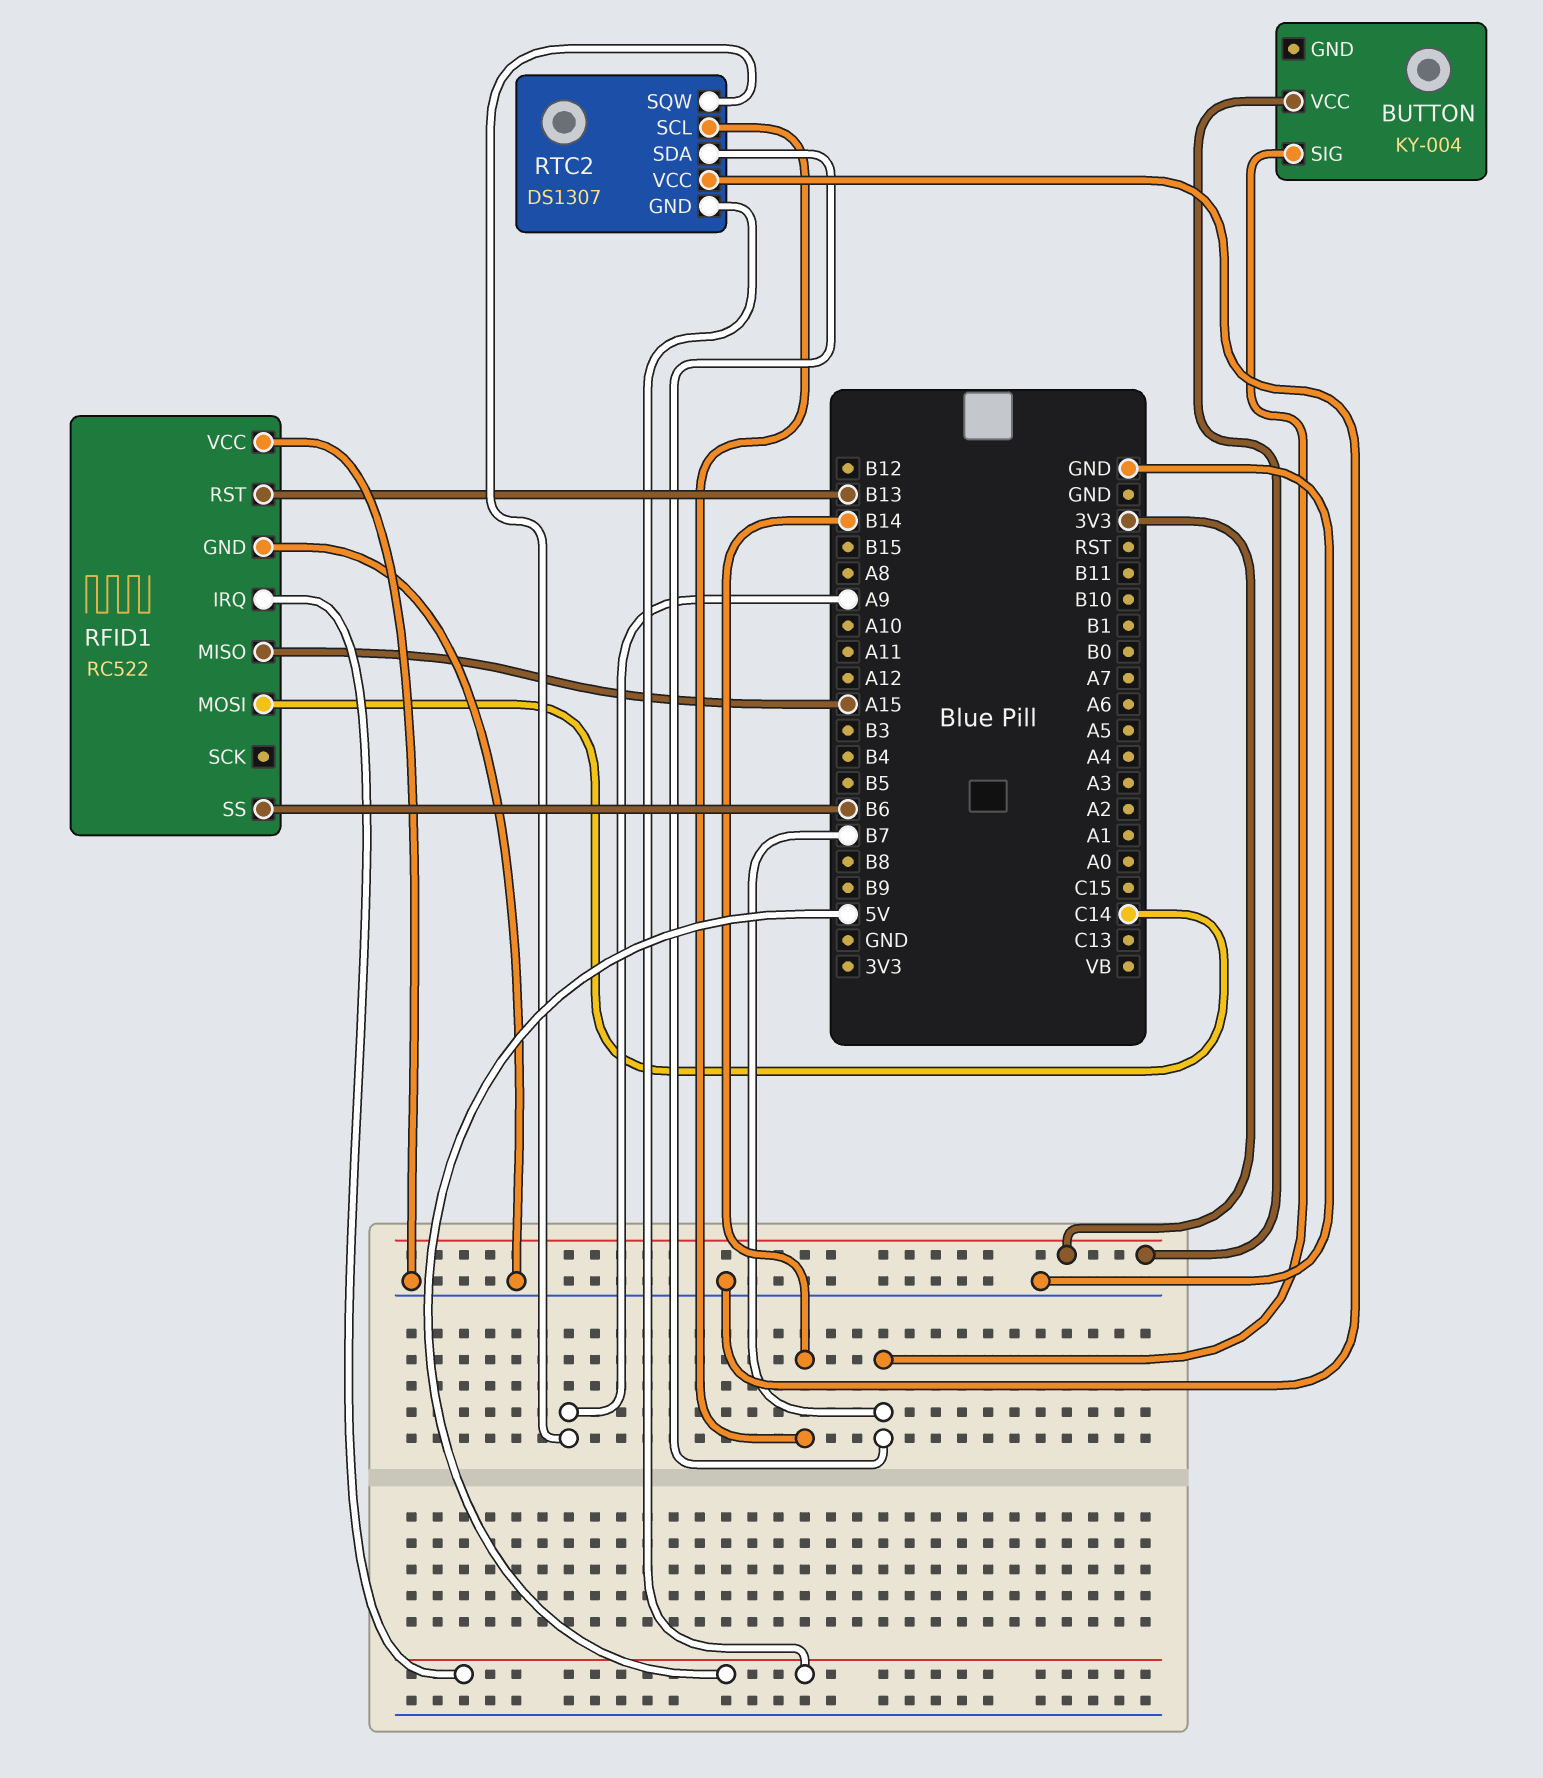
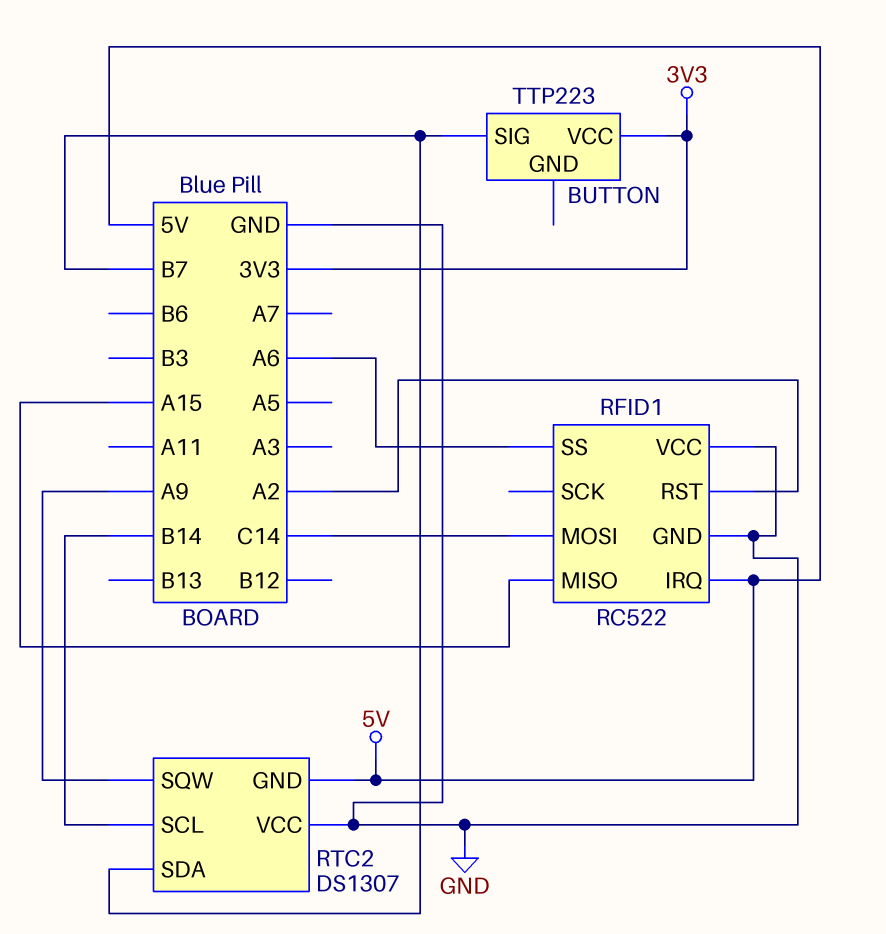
BUTTON: KY-004 -> TTP223
RFID1 pin RST: B13 -> A2
RFID1 pin SS: B6 -> A6

